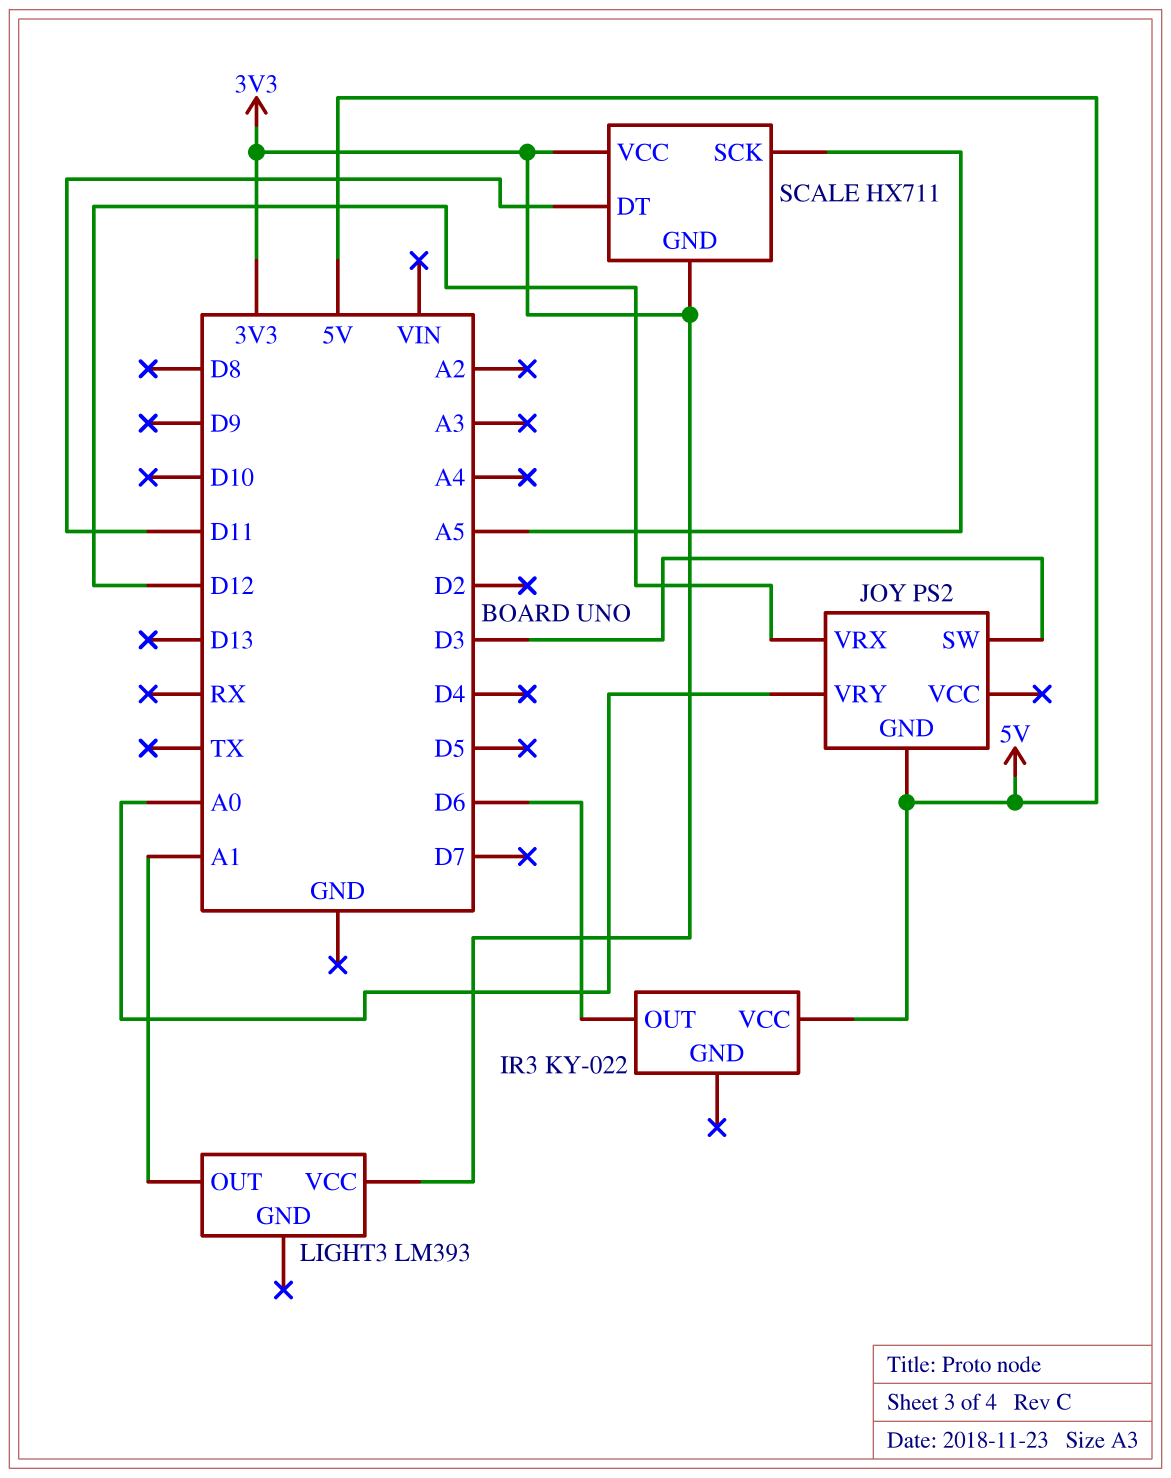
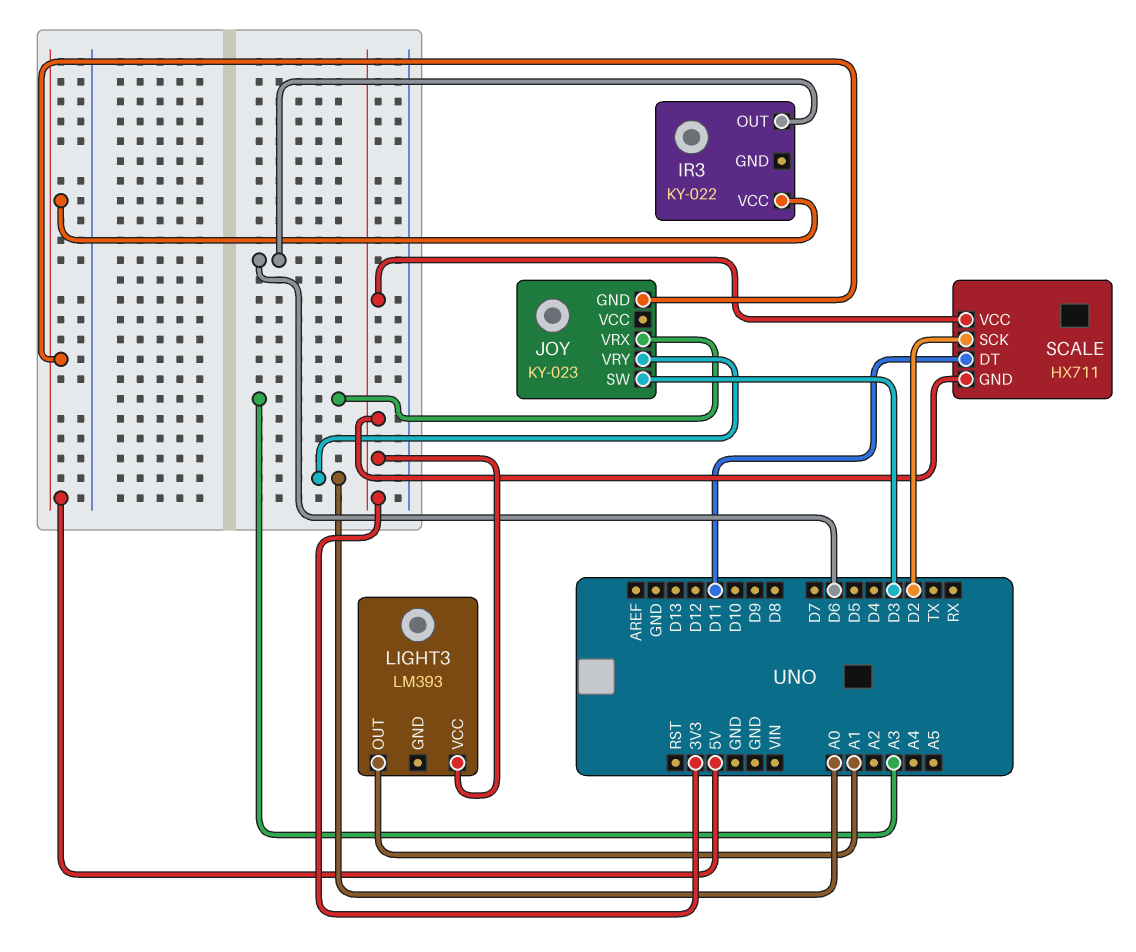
JOY: PS2 -> KY-023
JOY pin VRX: D12 -> A3
SCALE pin SCK: A5 -> D2

